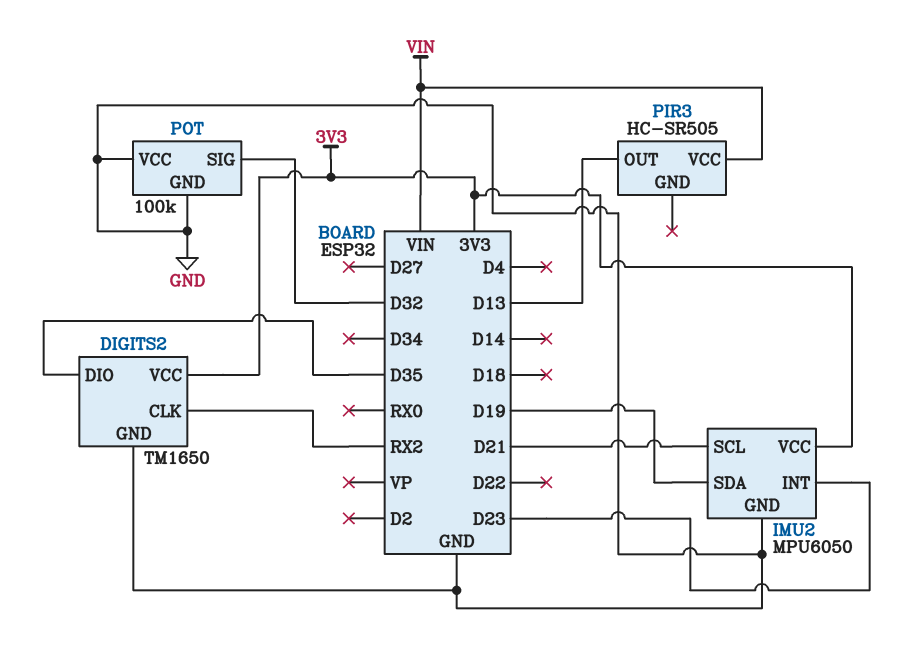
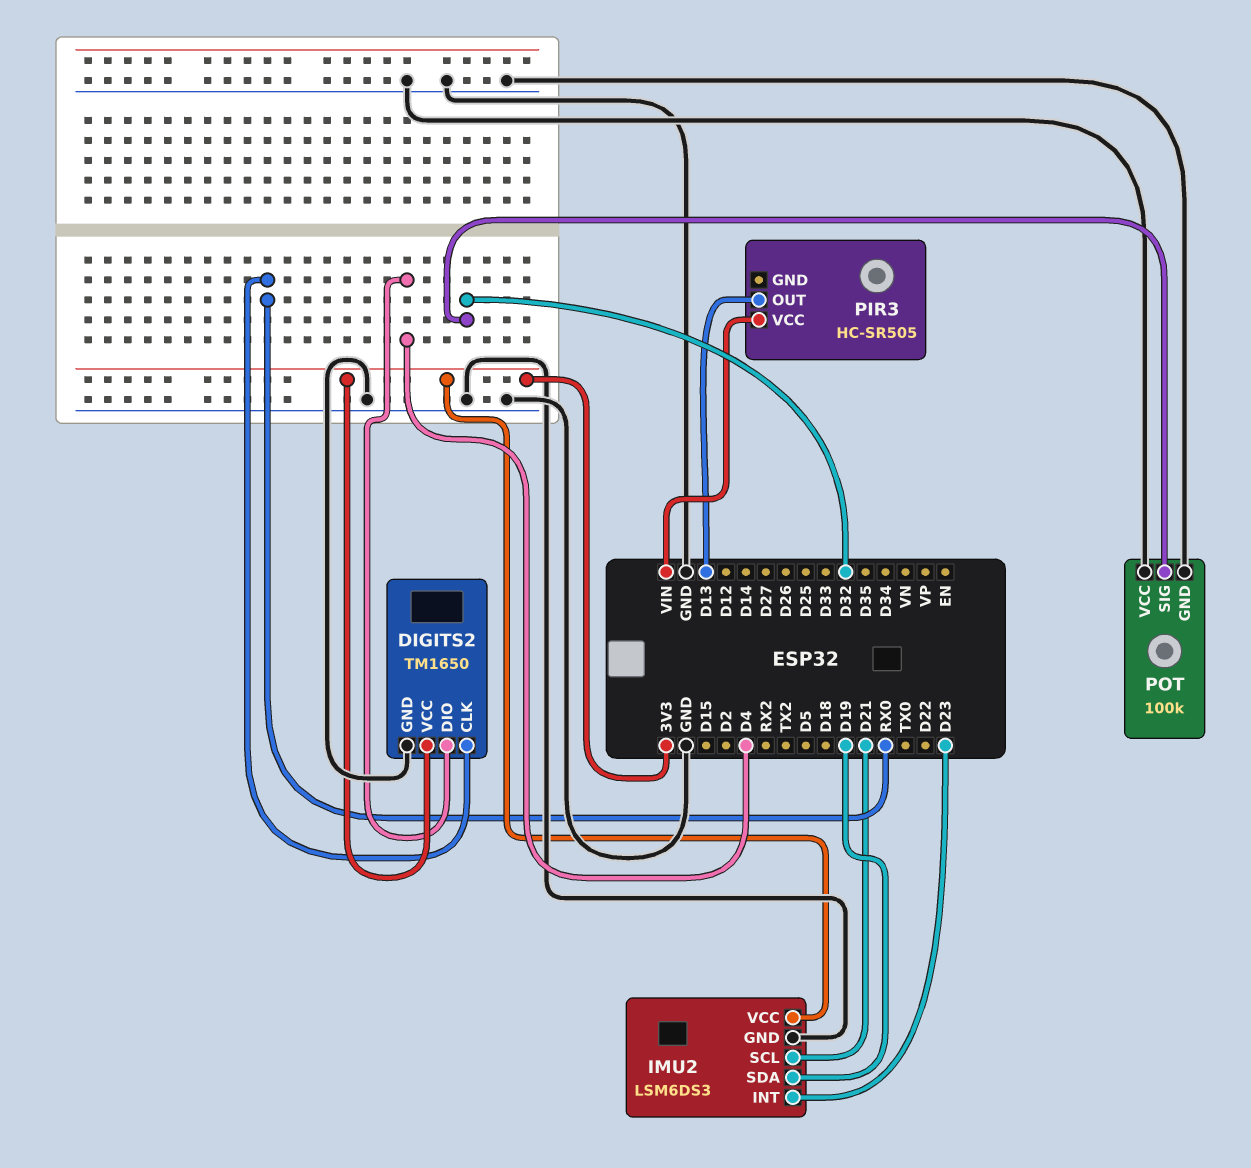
DIGITS2 pin CLK: RX2 -> RX0
DIGITS2 pin DIO: D35 -> D4
IMU2: MPU6050 -> LSM6DS3

